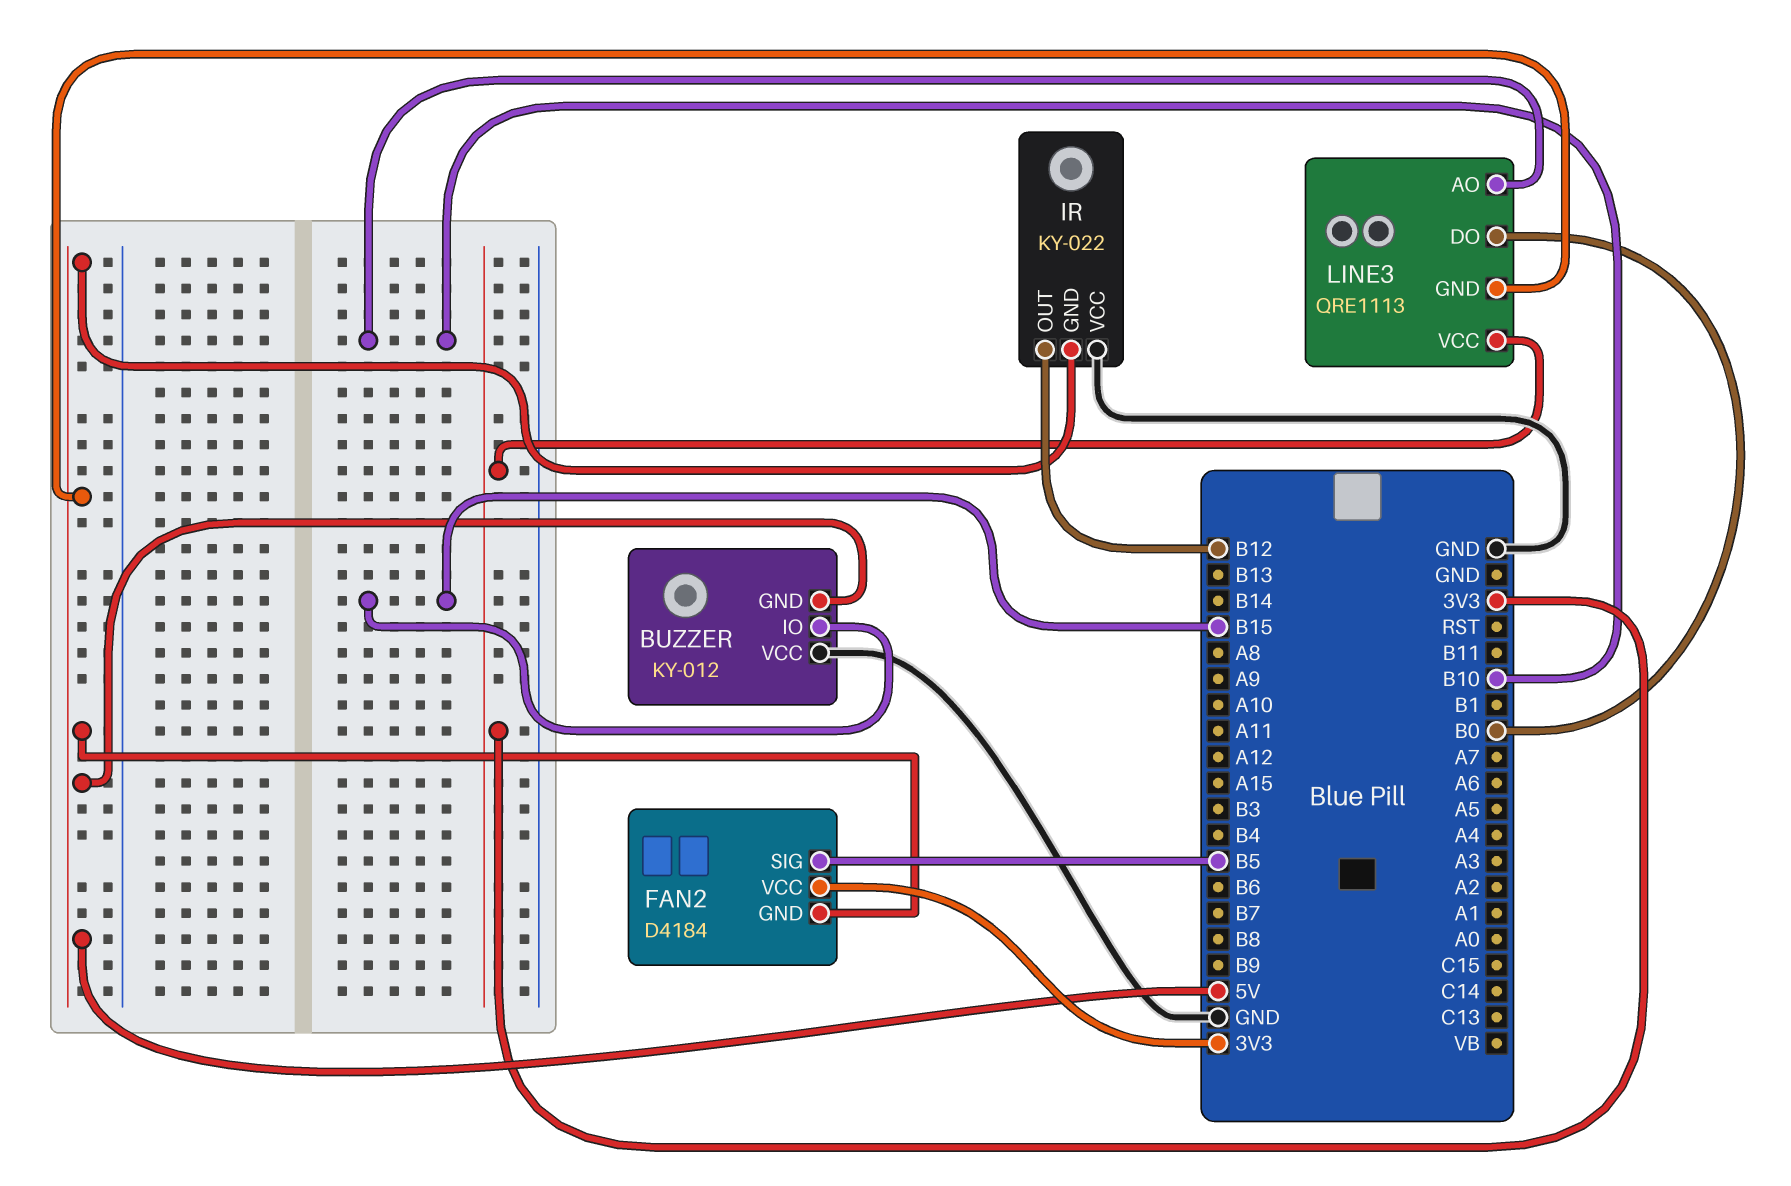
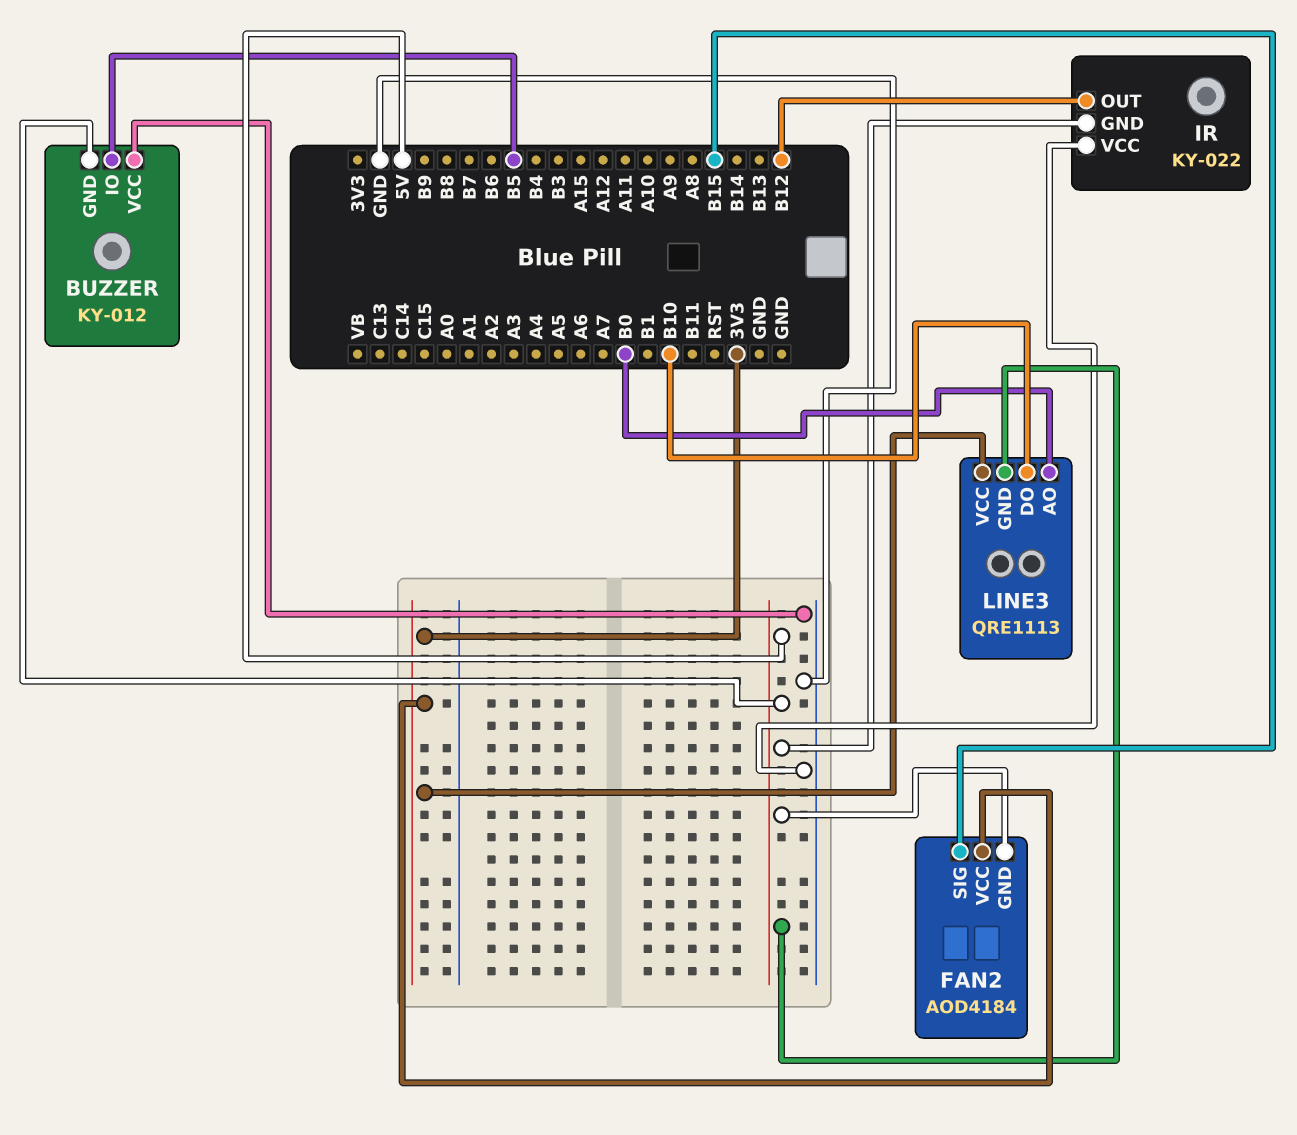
BUZZER pin IO: B15 -> B5
FAN2: D4184 -> AOD4184
FAN2 pin SIG: B5 -> B15
LINE3 pin AO: B10 -> B0
LINE3 pin DO: B0 -> B10

